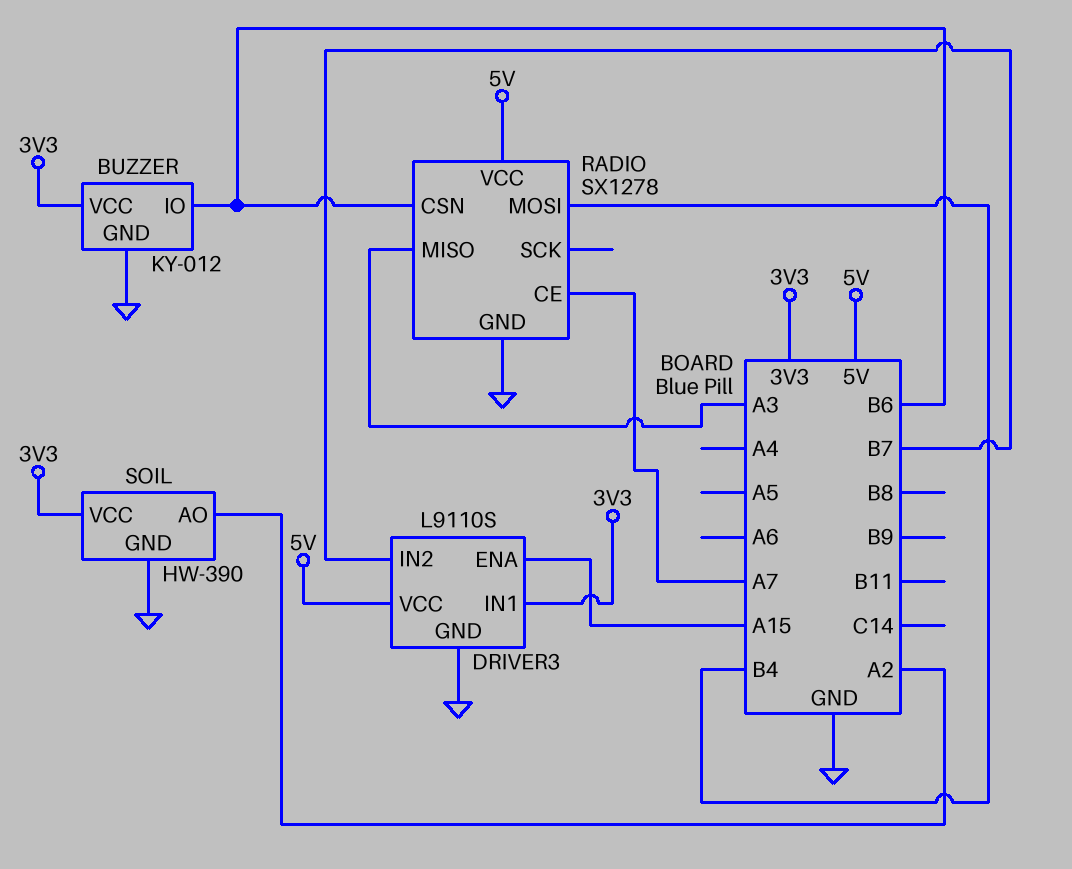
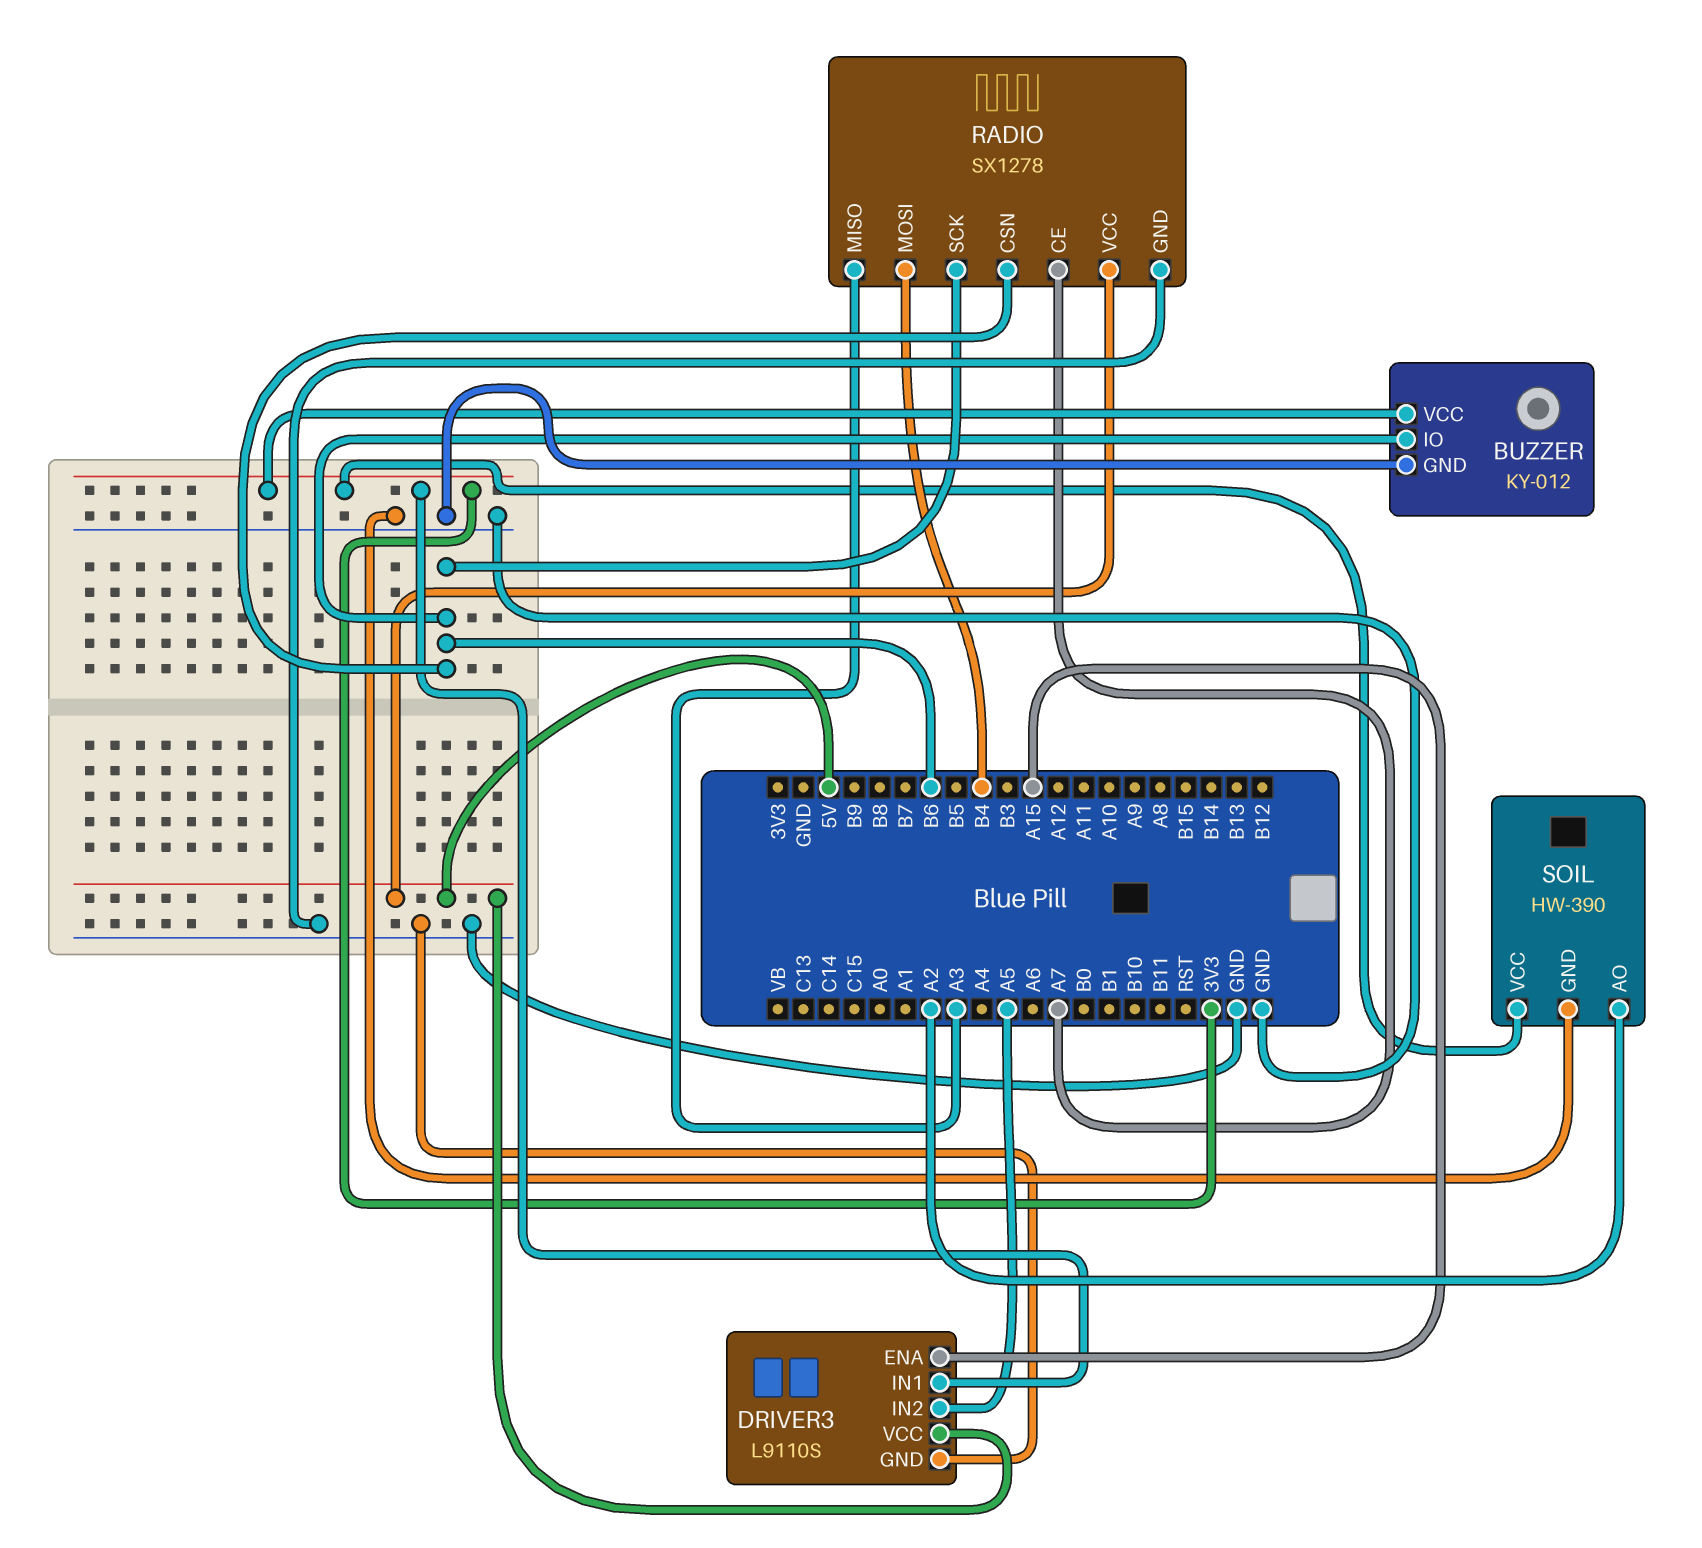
DRIVER3 pin IN2: B7 -> A5
RADIO pin SCK: none -> B6

